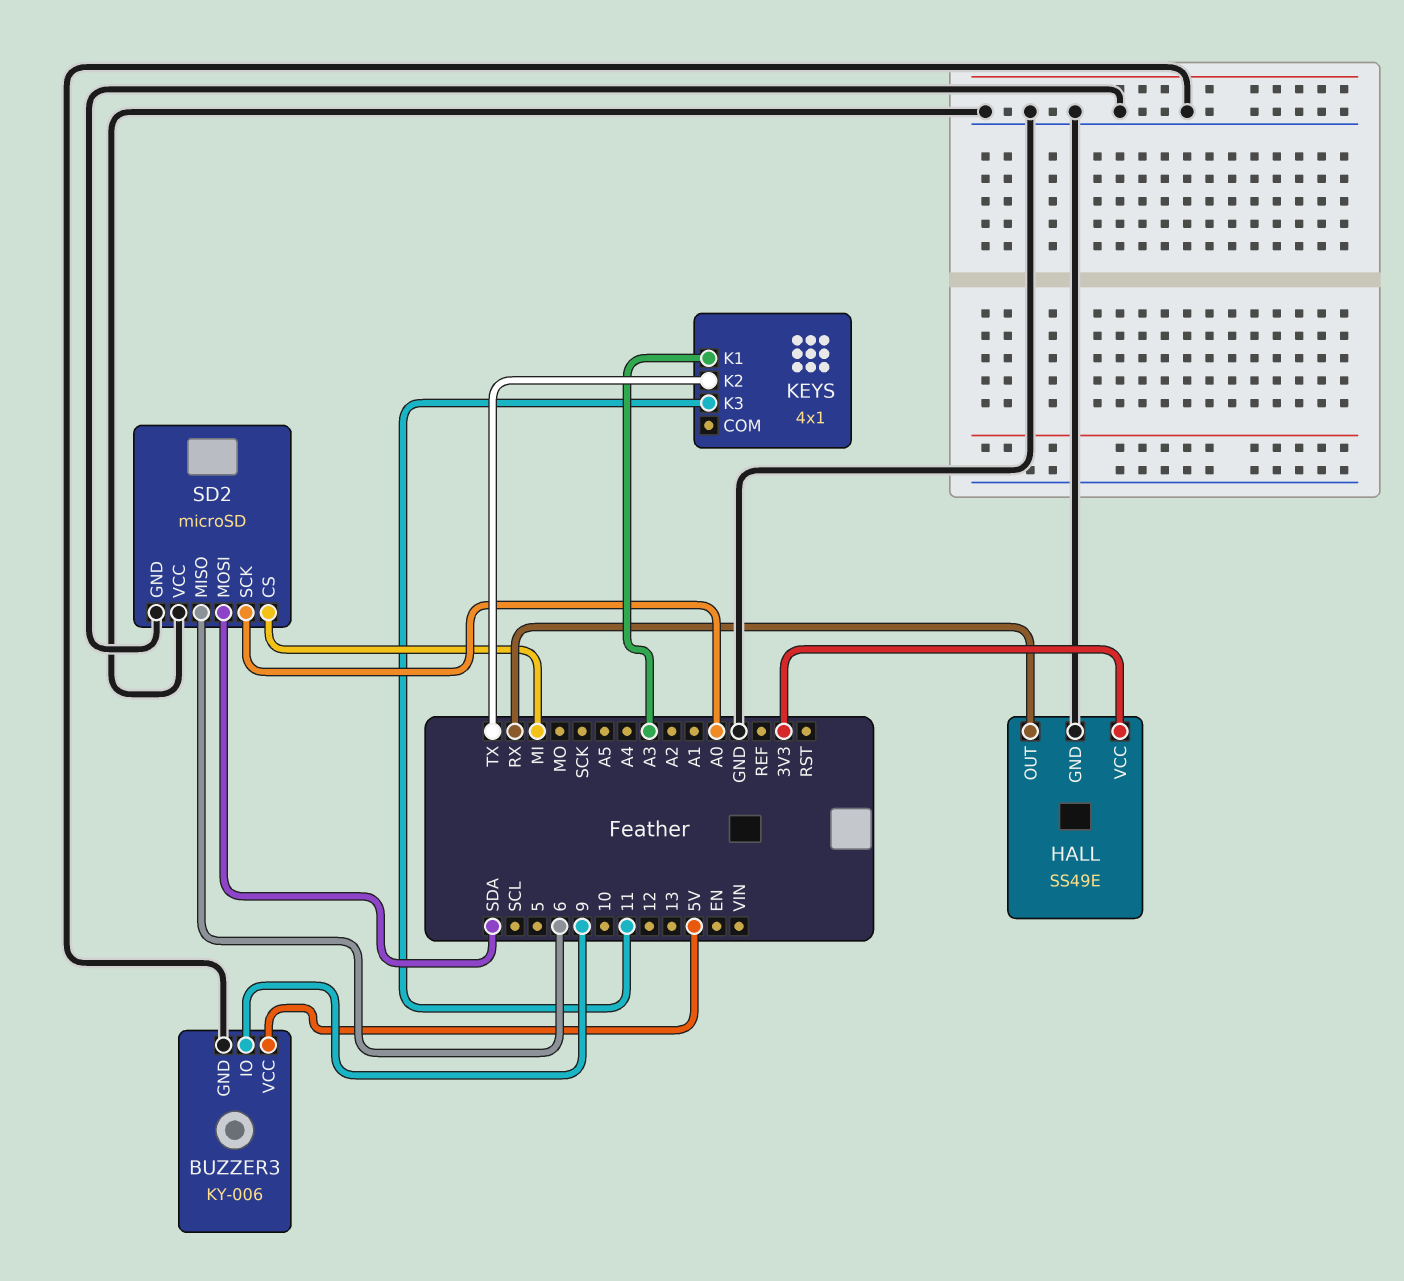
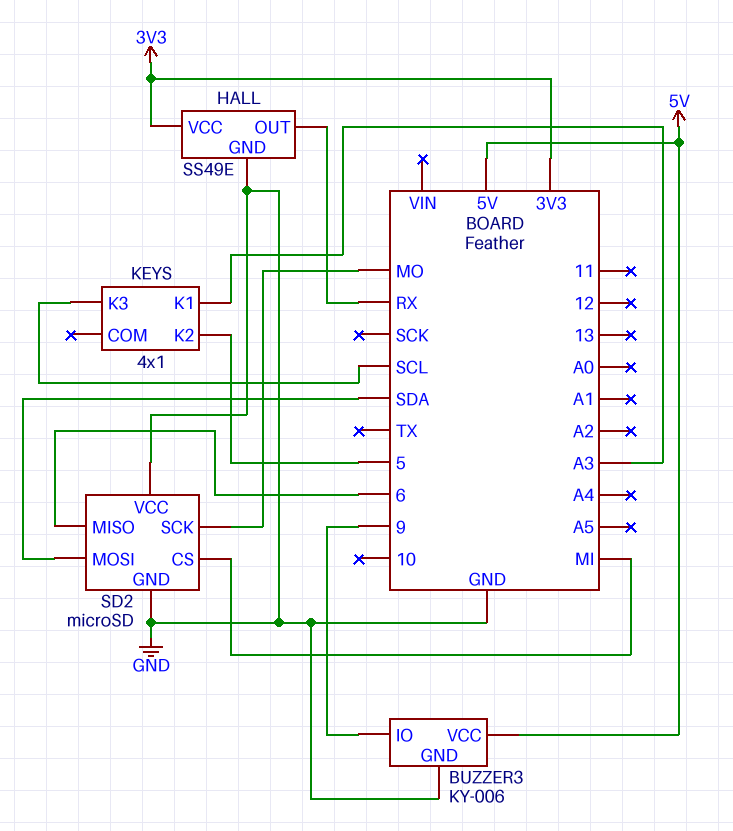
KEYS pin K2: TX -> 5
KEYS pin K3: 11 -> SCL
SD2 pin SCK: A0 -> MO

